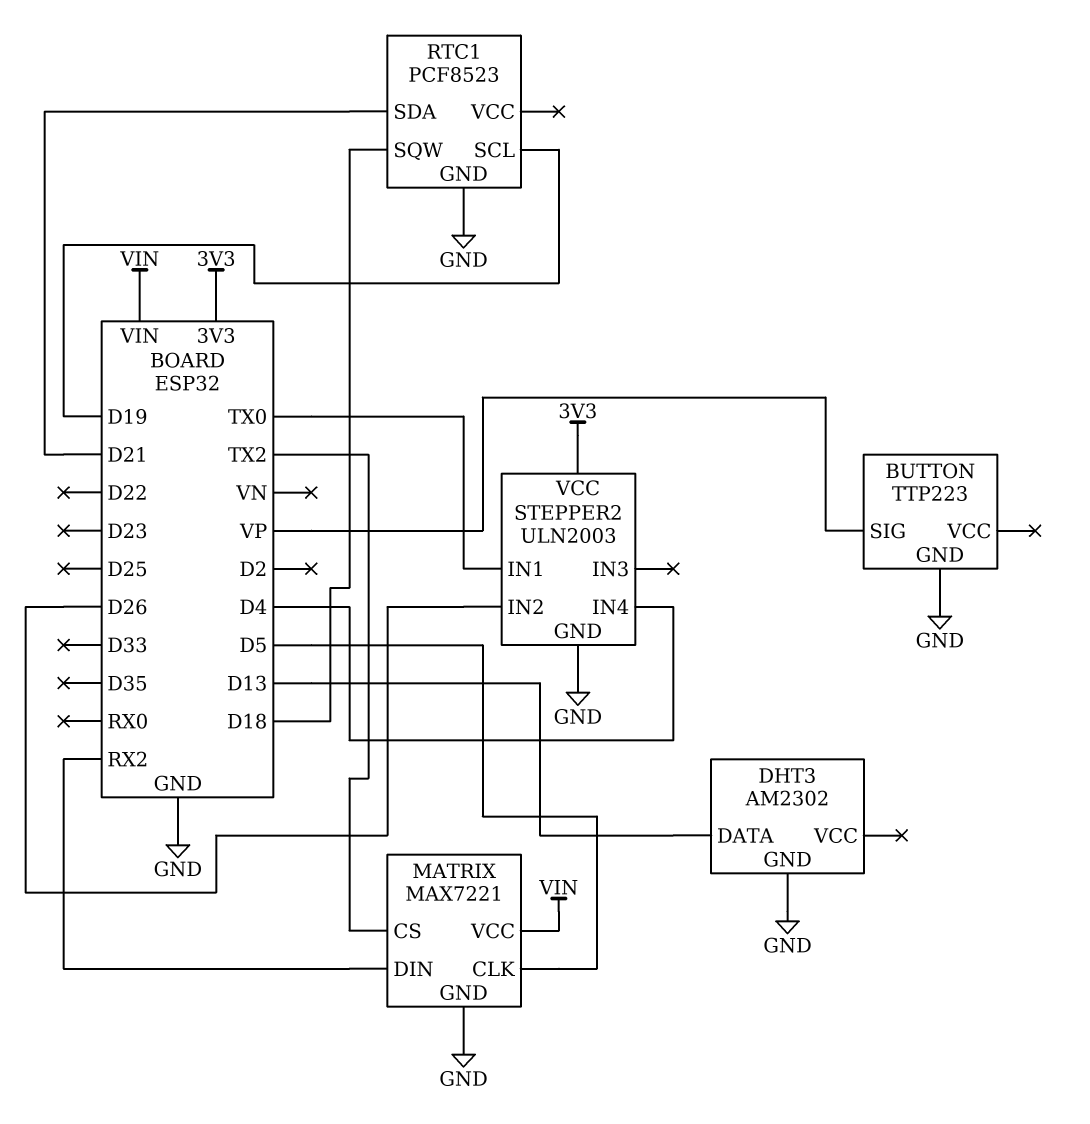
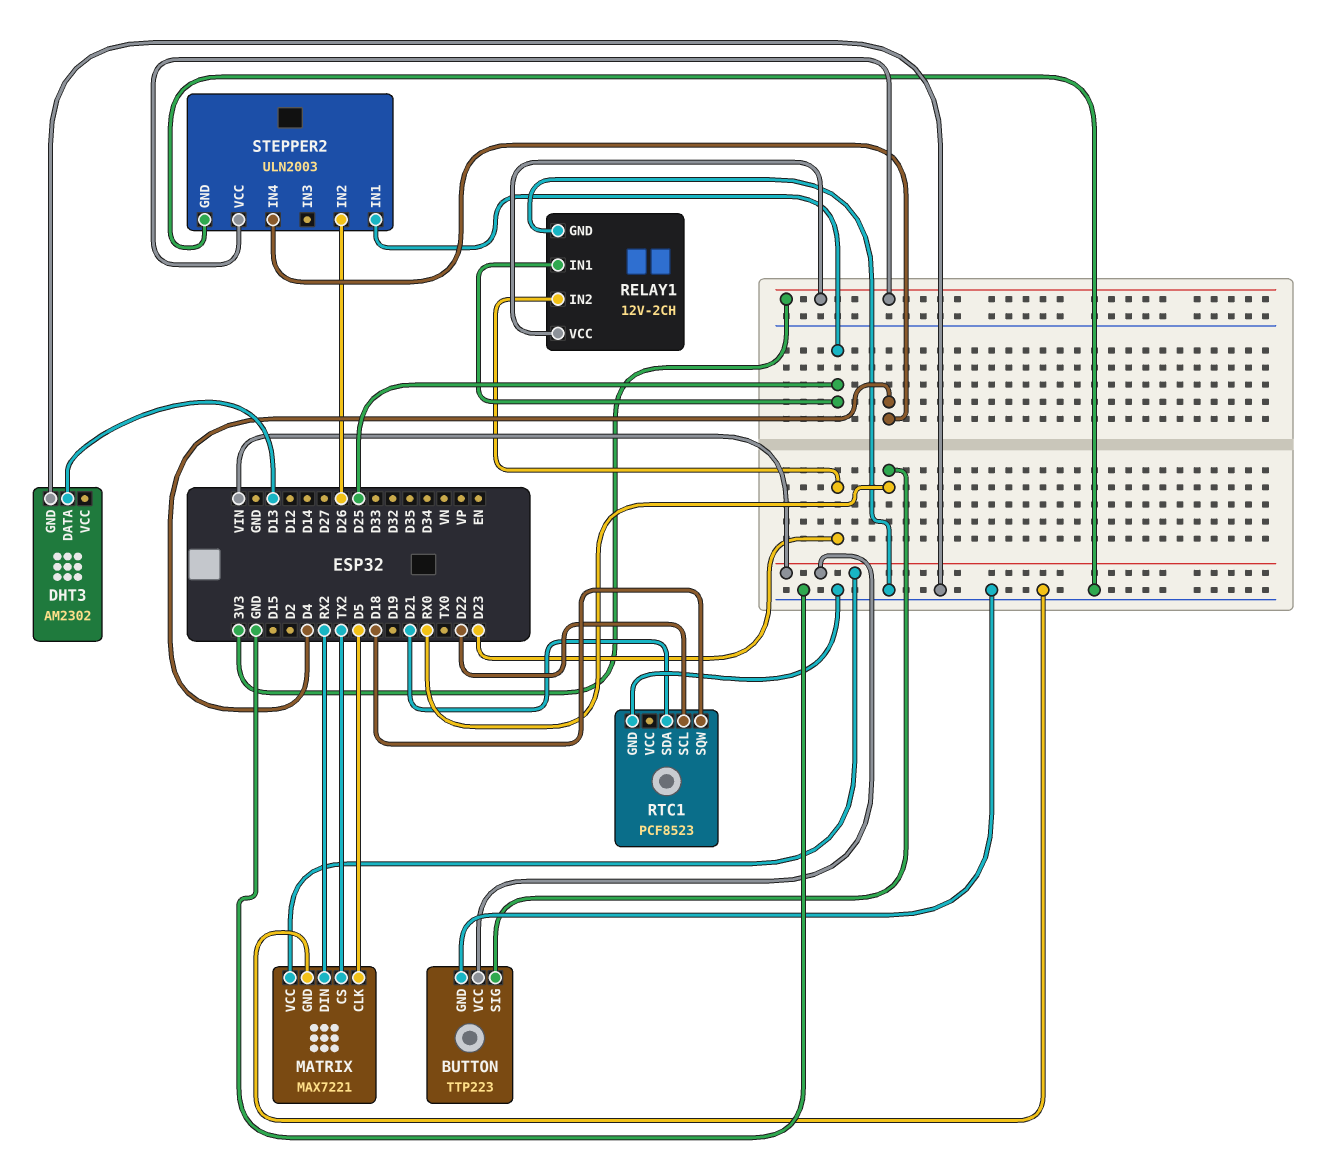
BUTTON pin SIG: VP -> RX0
BUTTON pin VCC: none -> VIN
RELAY1: none -> 12V-2CH
RELAY1 pin GND: none -> GND
RELAY1 pin IN1: none -> D25
RELAY1 pin IN2: none -> D23
RELAY1 pin VCC: none -> 3V3
RTC1 pin SCL: D19 -> D22
STEPPER2 pin IN1: TX0 -> D25

